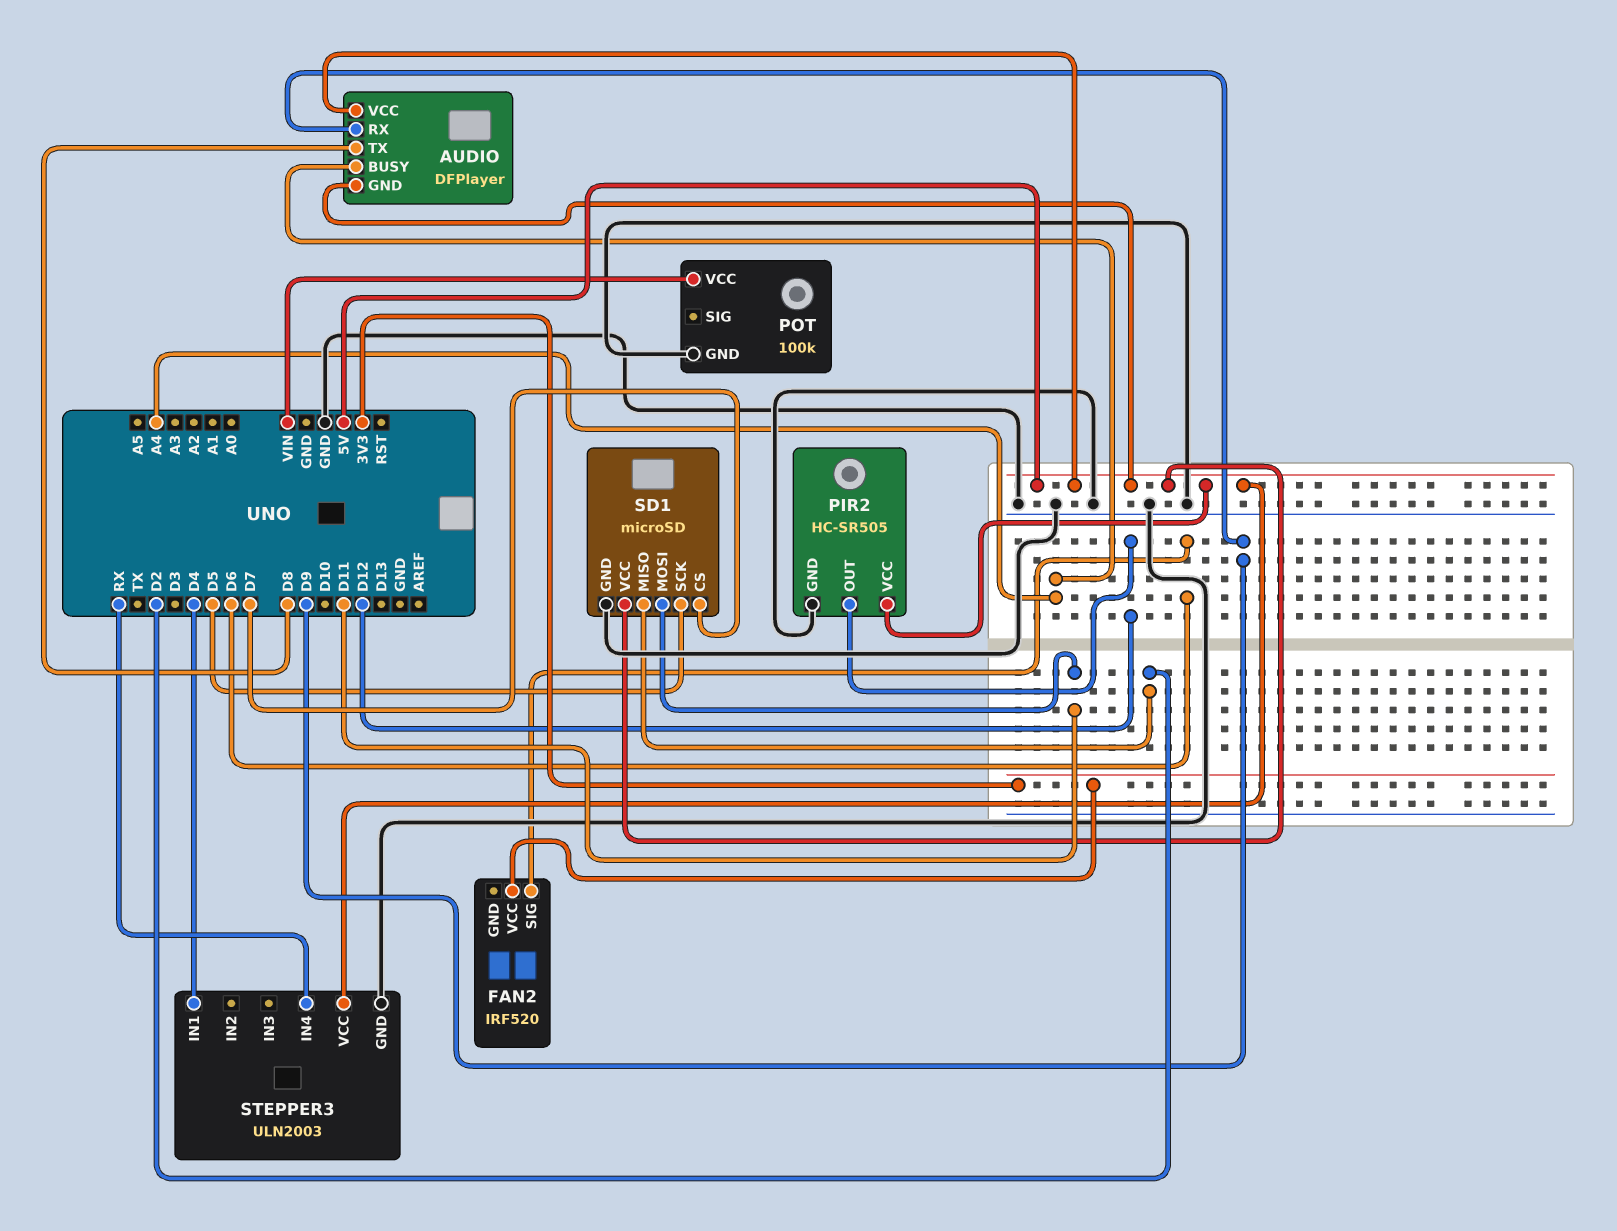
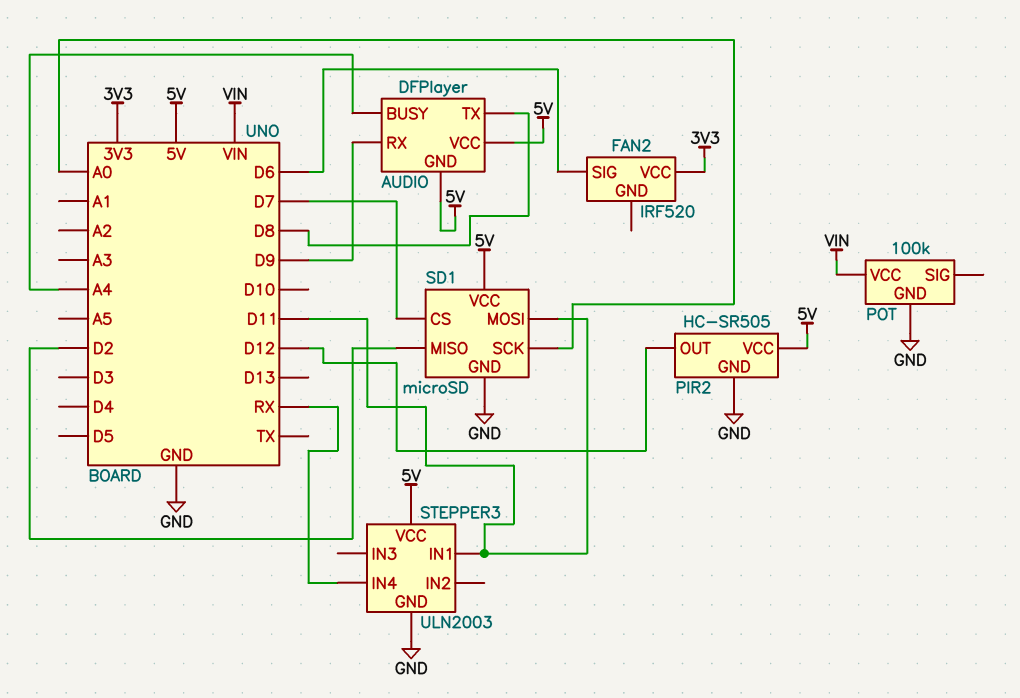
SD1 pin SCK: D5 -> A0
STEPPER3 pin IN1: D4 -> D11

